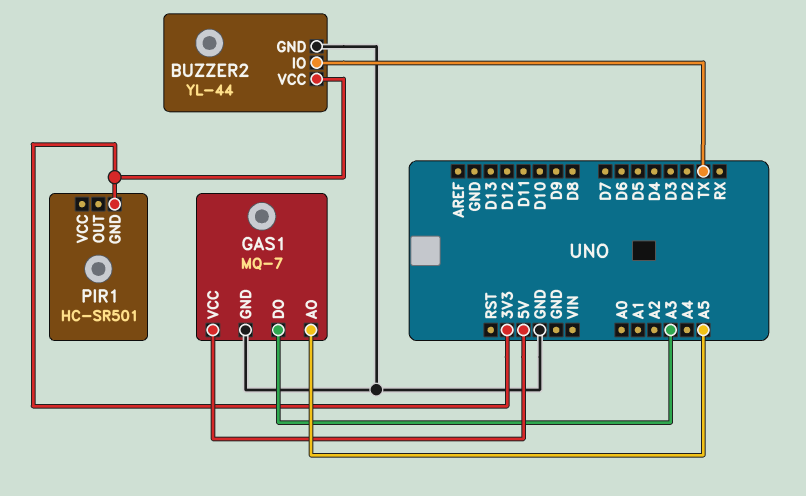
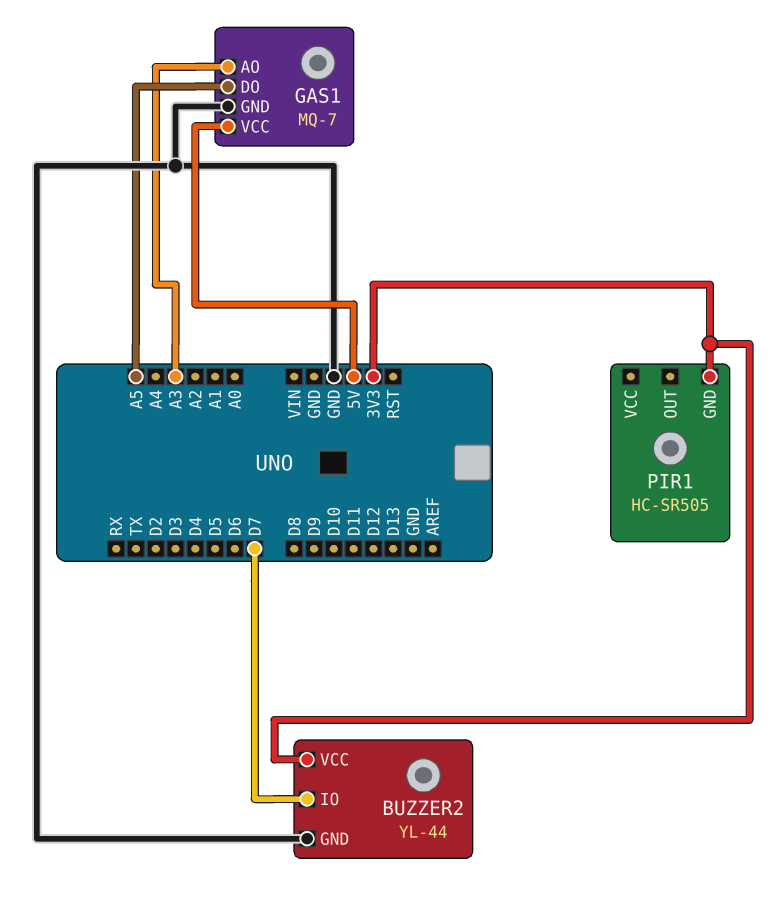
BUZZER2 pin IO: TX -> D7
GAS1 pin AO: A5 -> A3
GAS1 pin DO: A3 -> A5
PIR1: HC-SR501 -> HC-SR505

